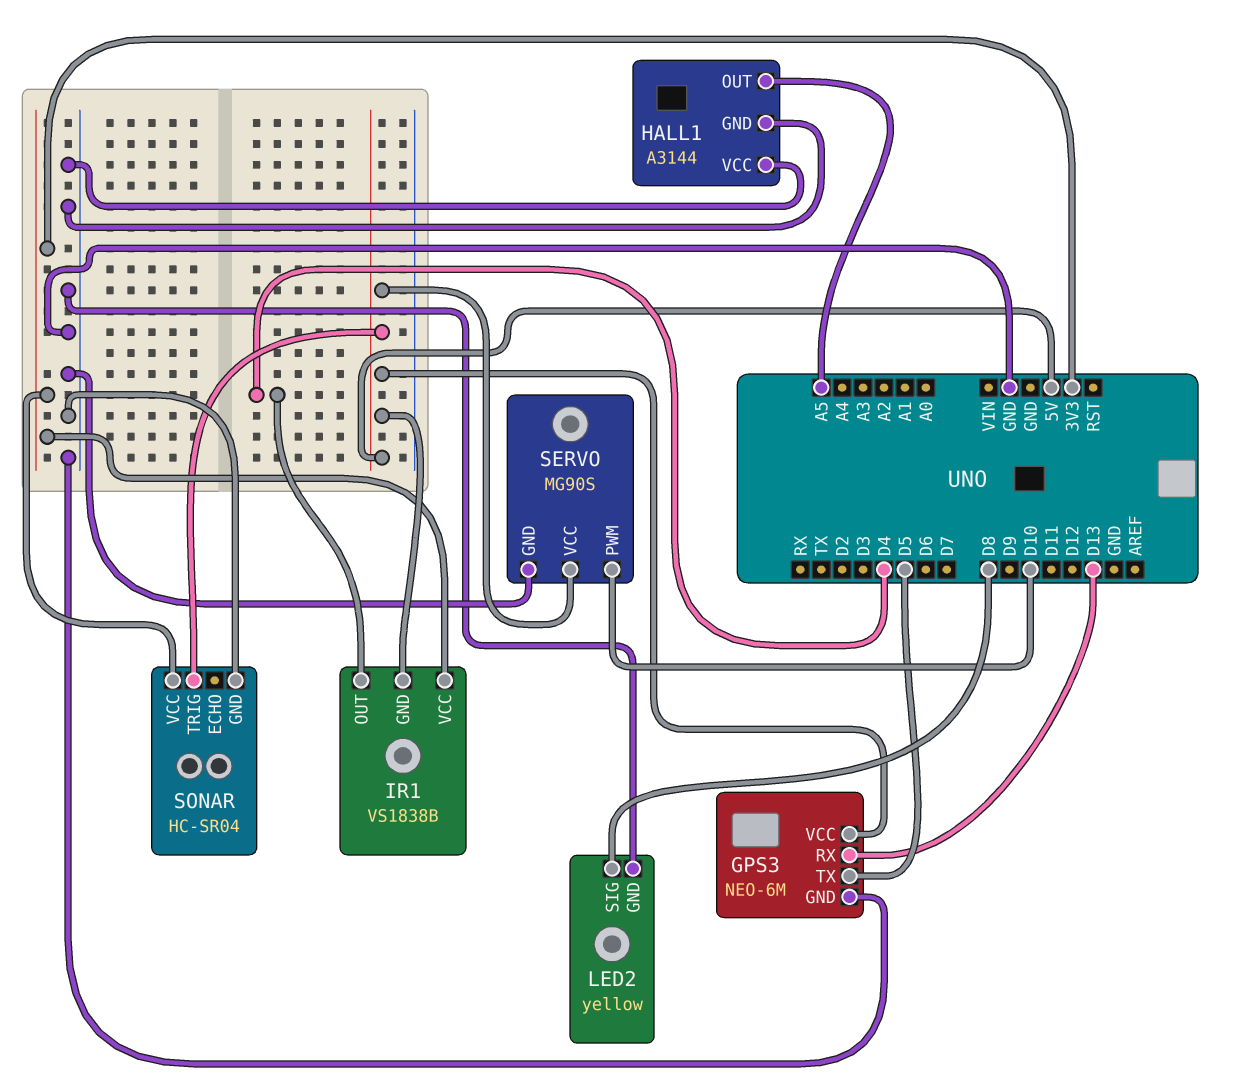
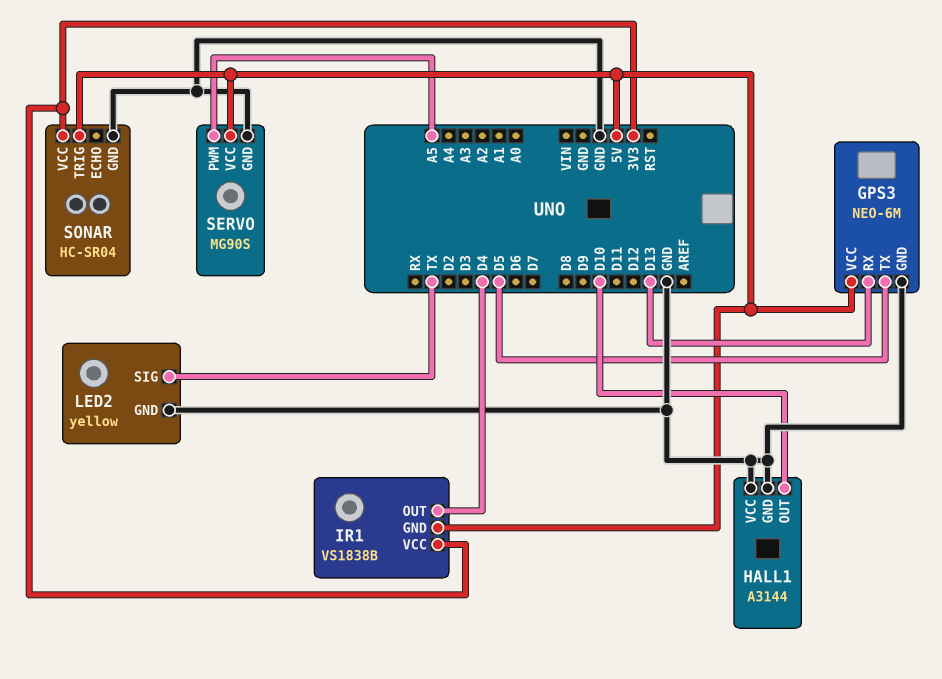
HALL1 pin OUT: A5 -> D10
LED2 pin SIG: D8 -> TX
SERVO pin PWM: D10 -> A5

